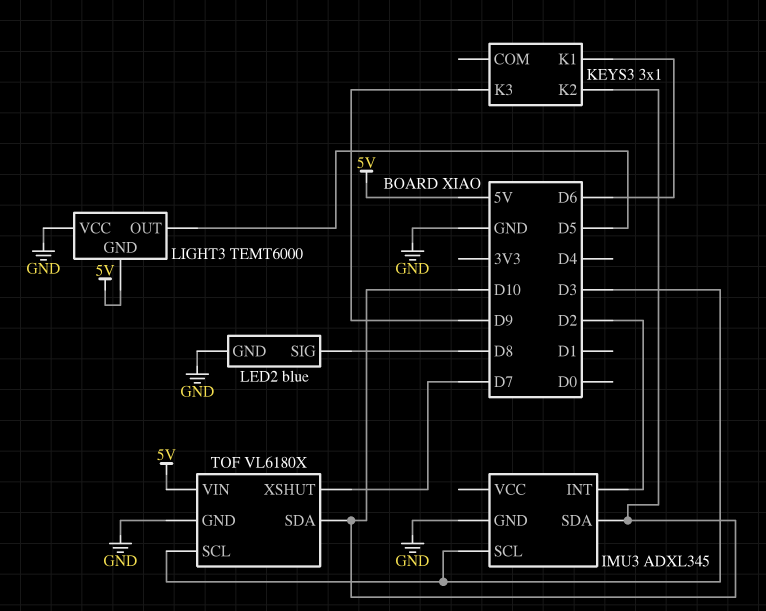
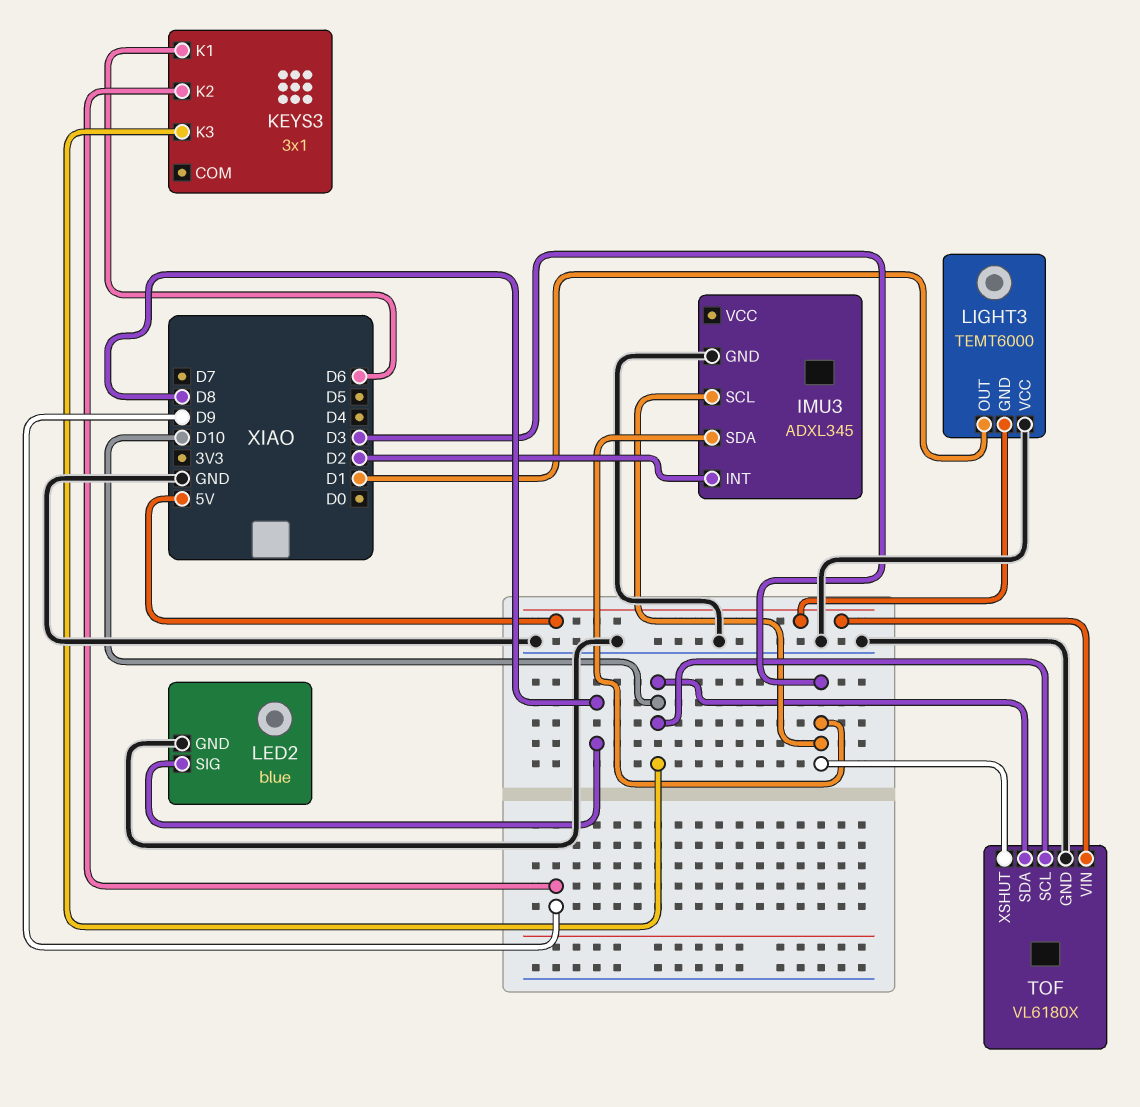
IMU3 pin SDA: D10 -> D3
KEYS3 pin K2: D10 -> D9
KEYS3 pin K3: D9 -> D10
LIGHT3 pin OUT: D5 -> D1
TOF pin SCL: D3 -> D10
TOF pin XSHUT: D7 -> D3

